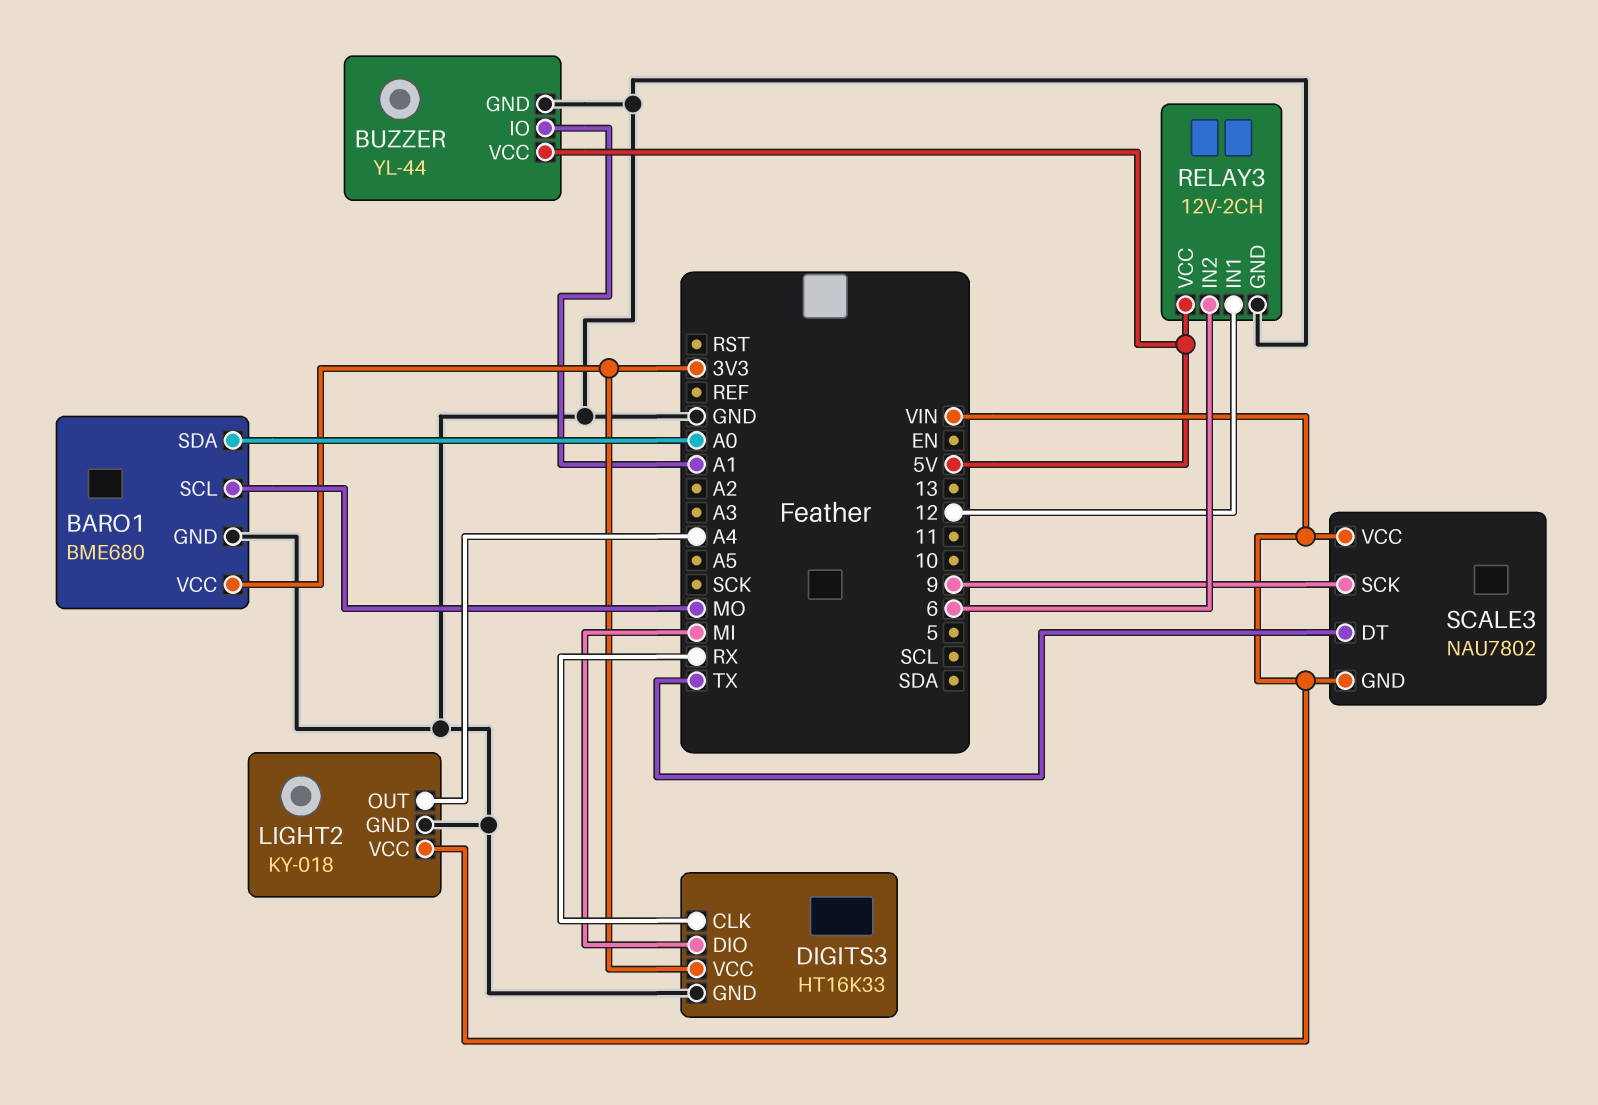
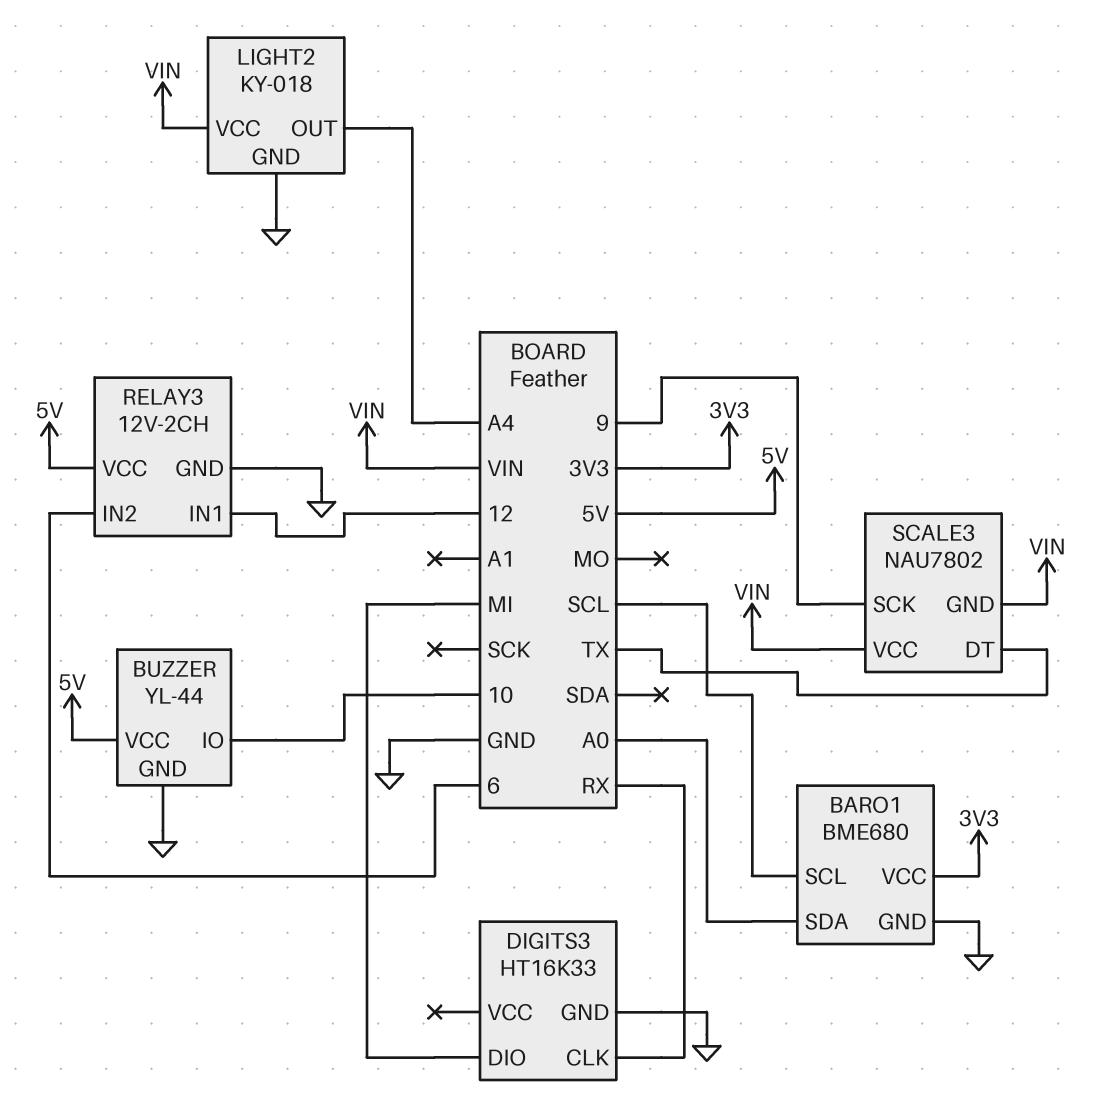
BARO1 pin SCL: MO -> SCL
BUZZER pin IO: A1 -> 10
DIGITS3 pin VCC: 3V3 -> none

